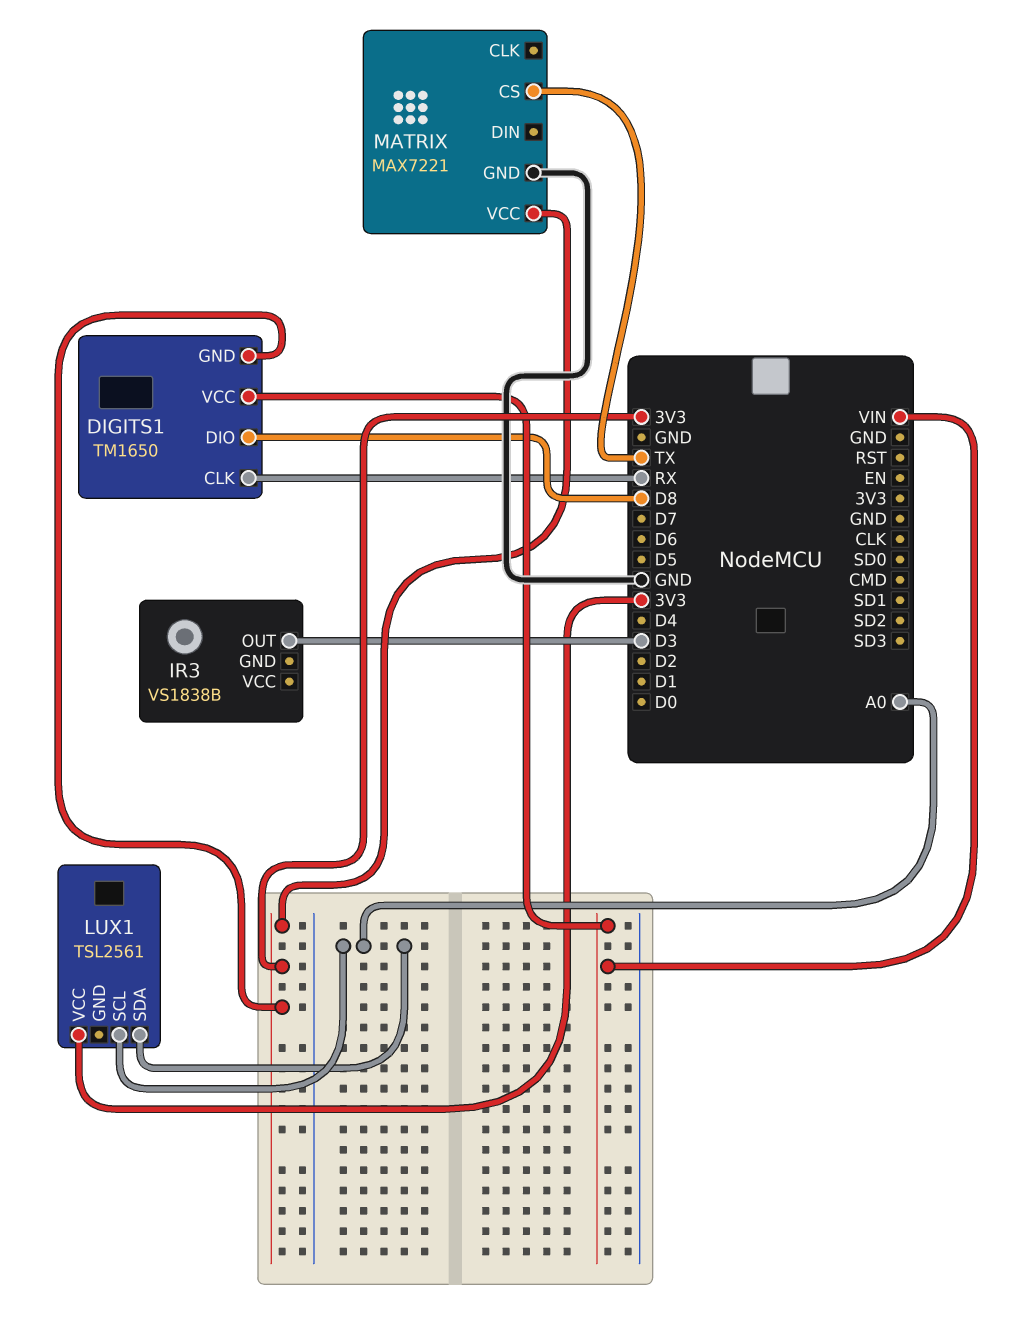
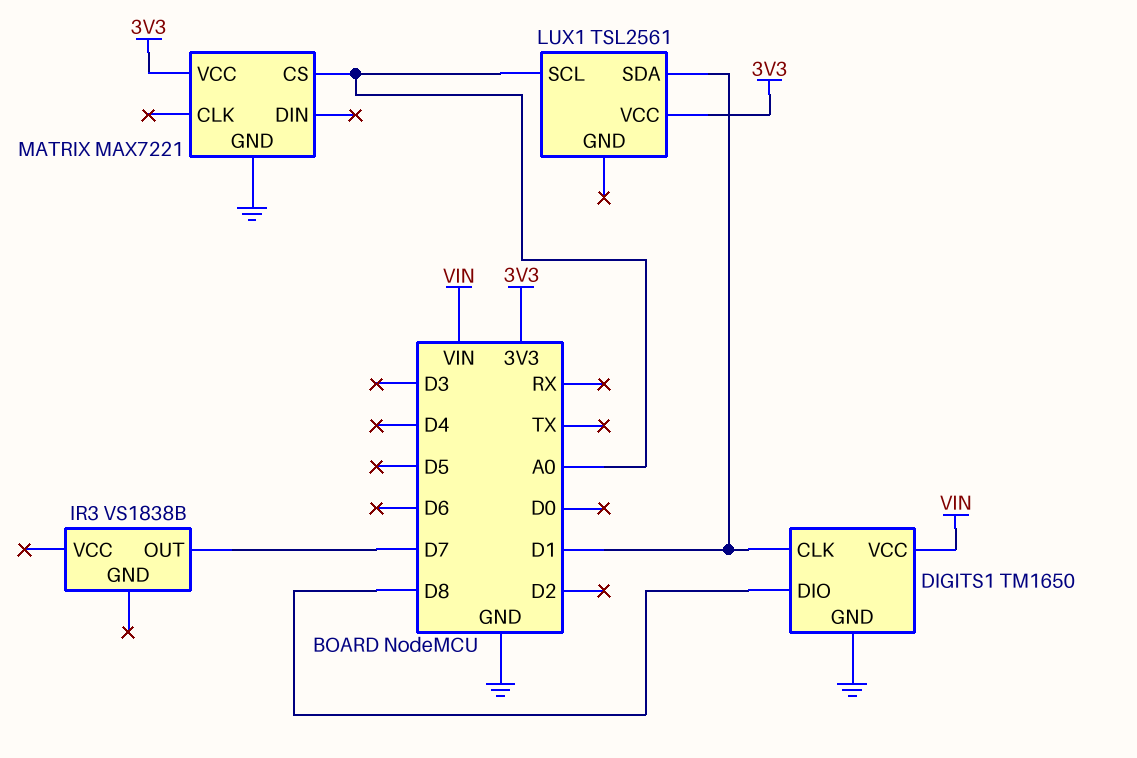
DIGITS1 pin CLK: RX -> D1
DIGITS1 pin GND: 3V3 -> GND
IR3 pin OUT: D3 -> D7
LUX1 pin SDA: A0 -> D1
MATRIX pin CS: TX -> A0

